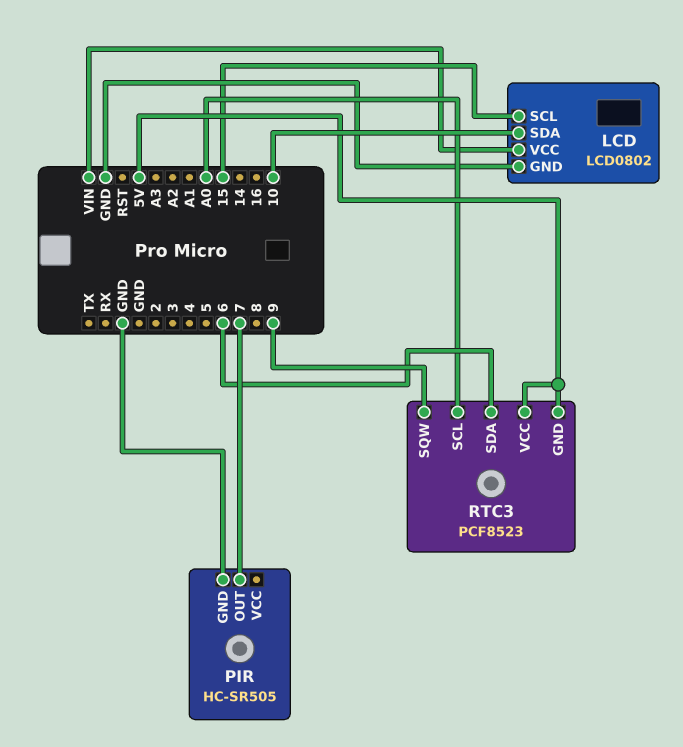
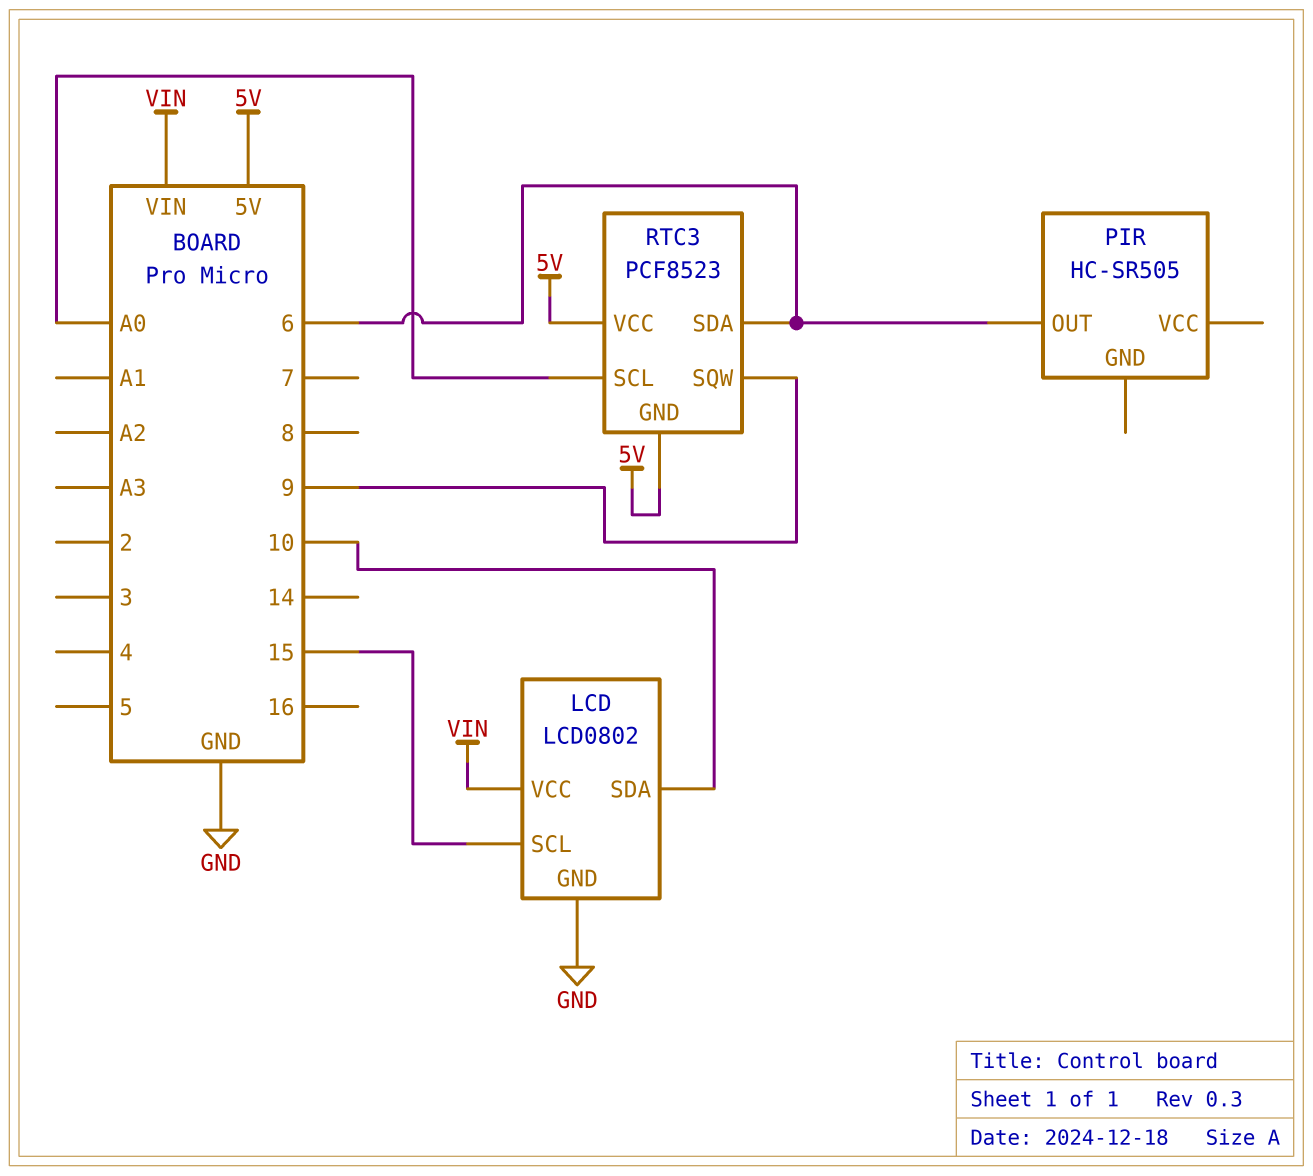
PIR pin GND: GND -> none
PIR pin OUT: 7 -> 6

